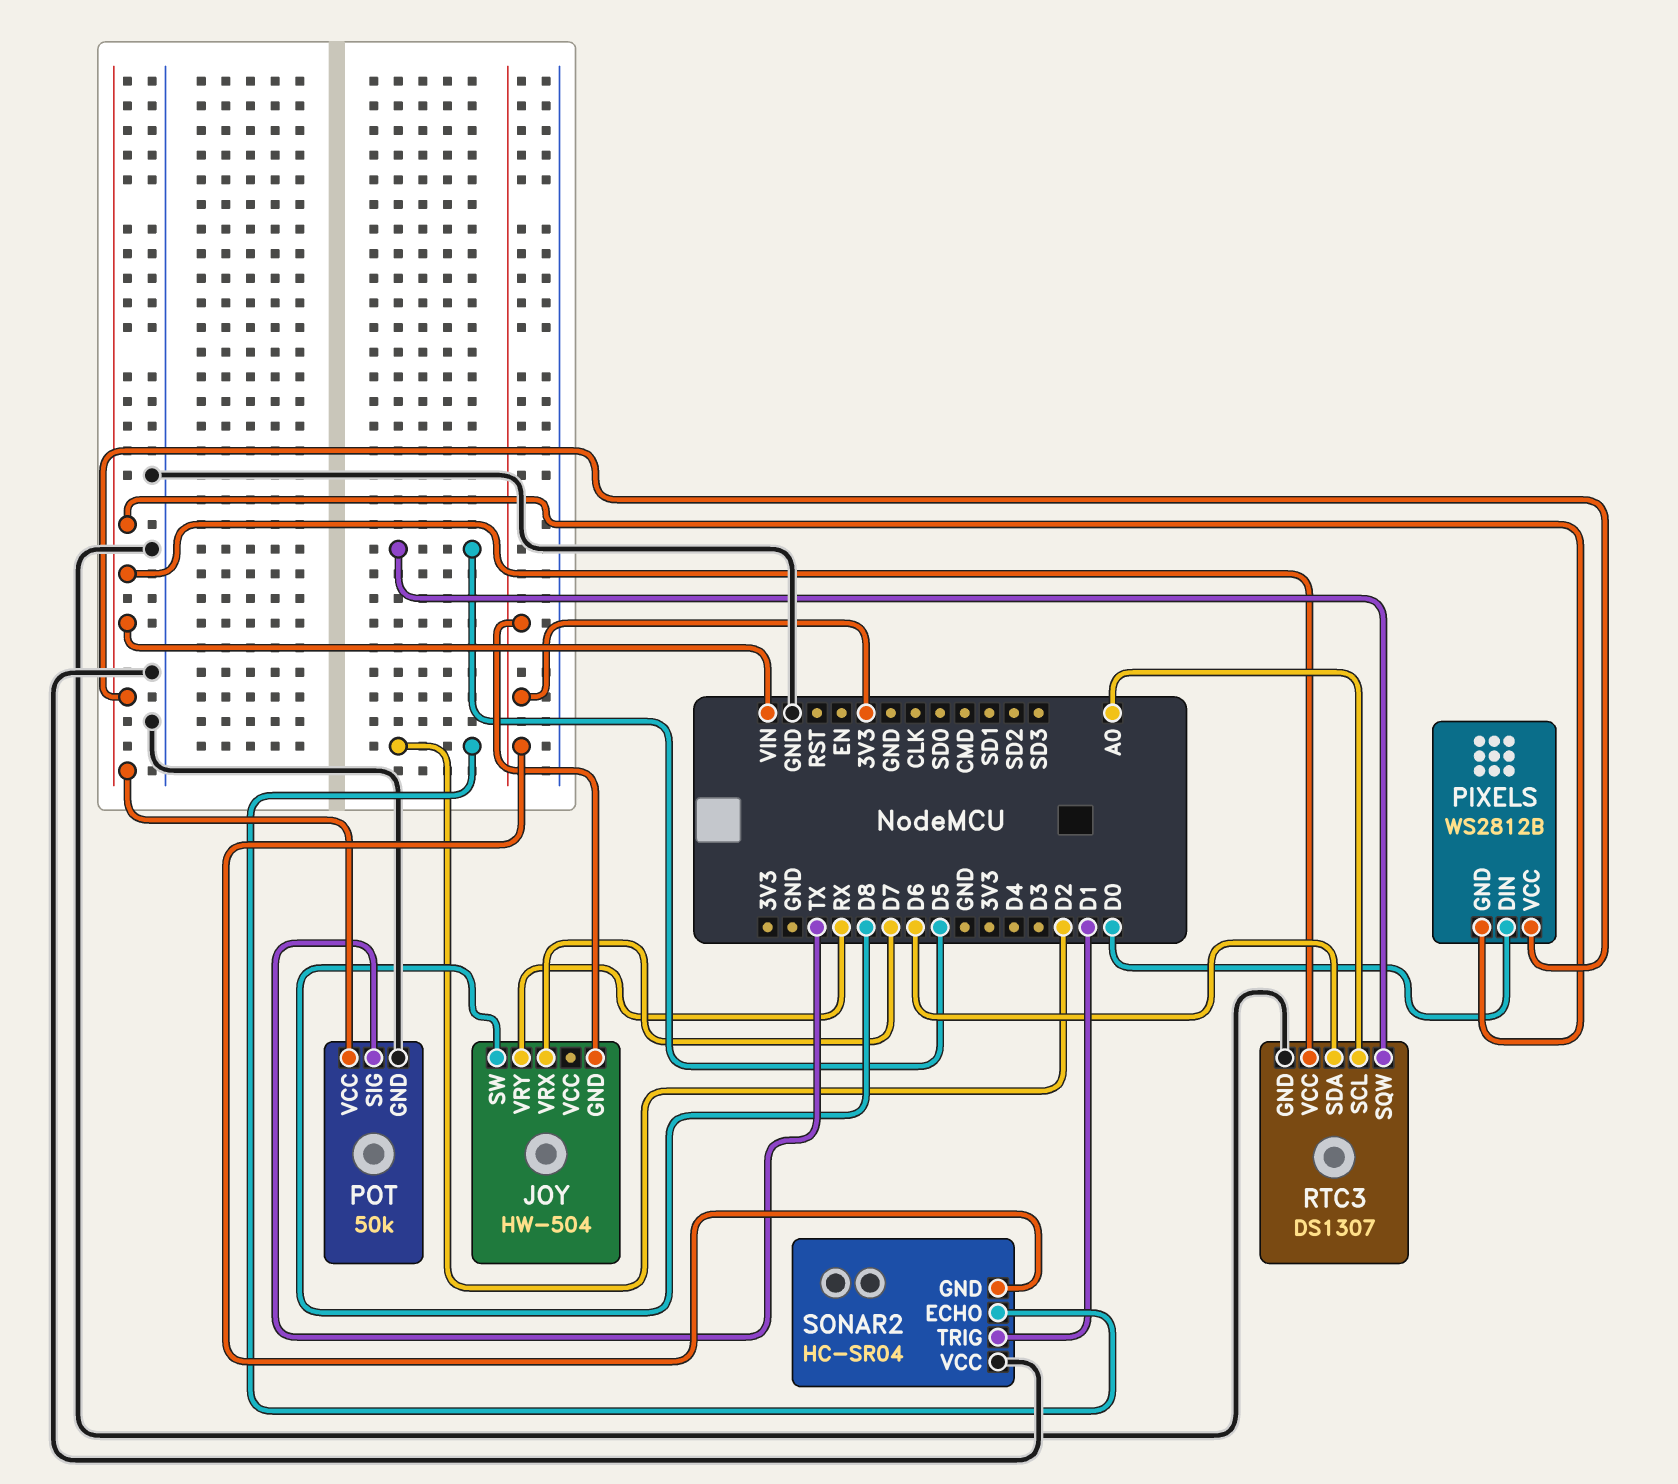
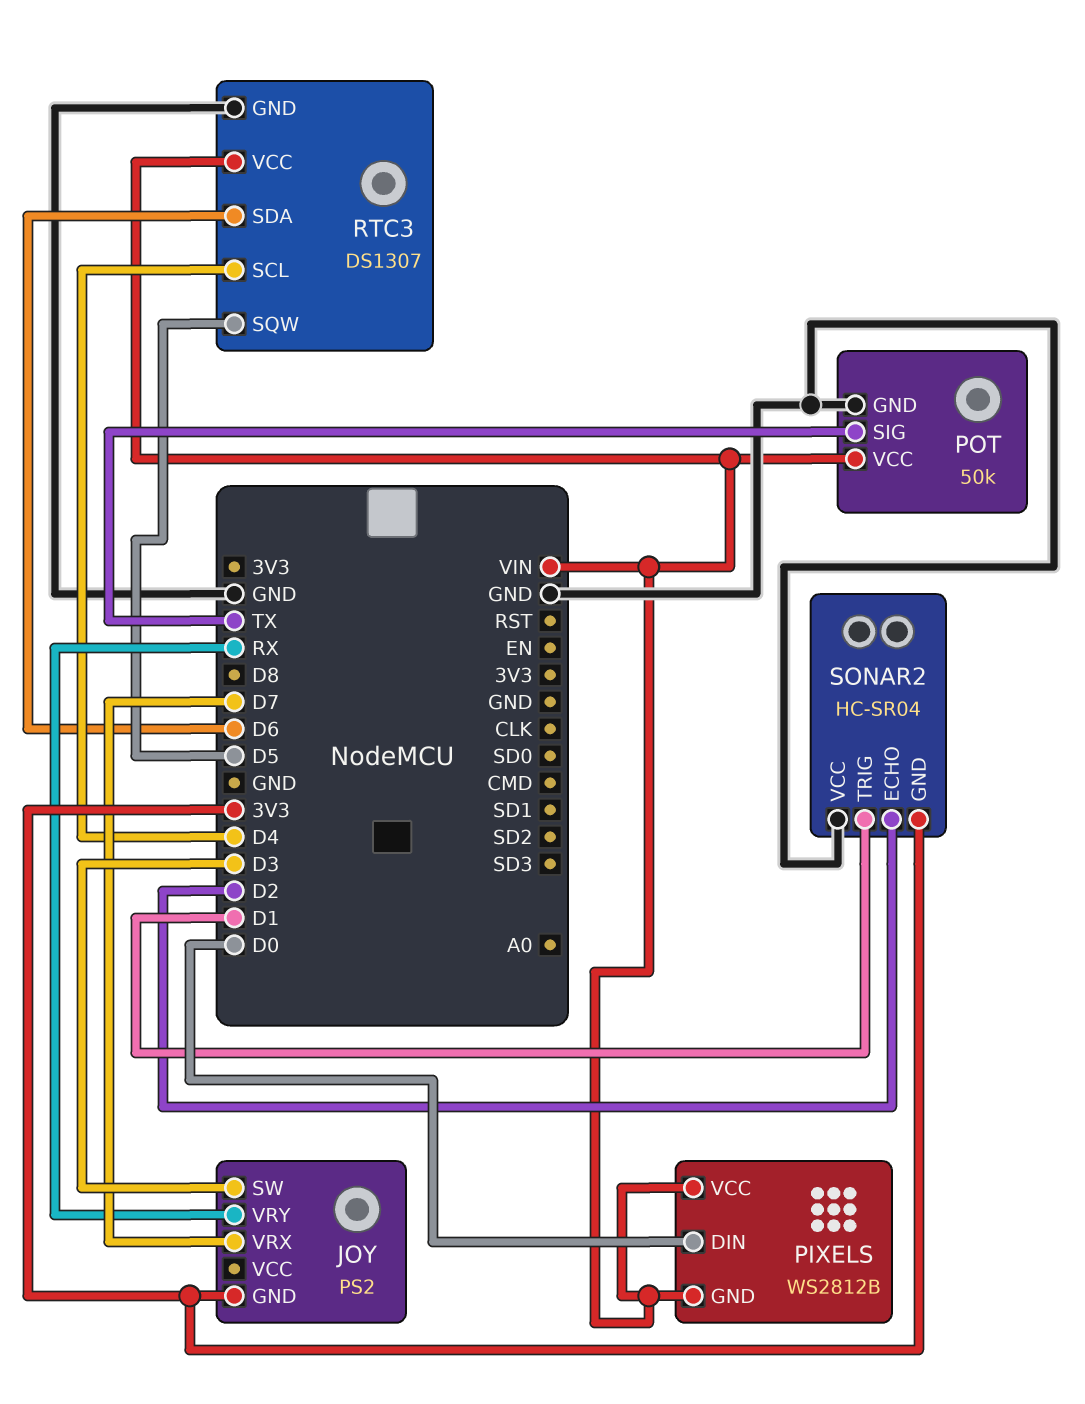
JOY: HW-504 -> PS2
JOY pin SW: D8 -> D3
RTC3 pin SCL: A0 -> D4

